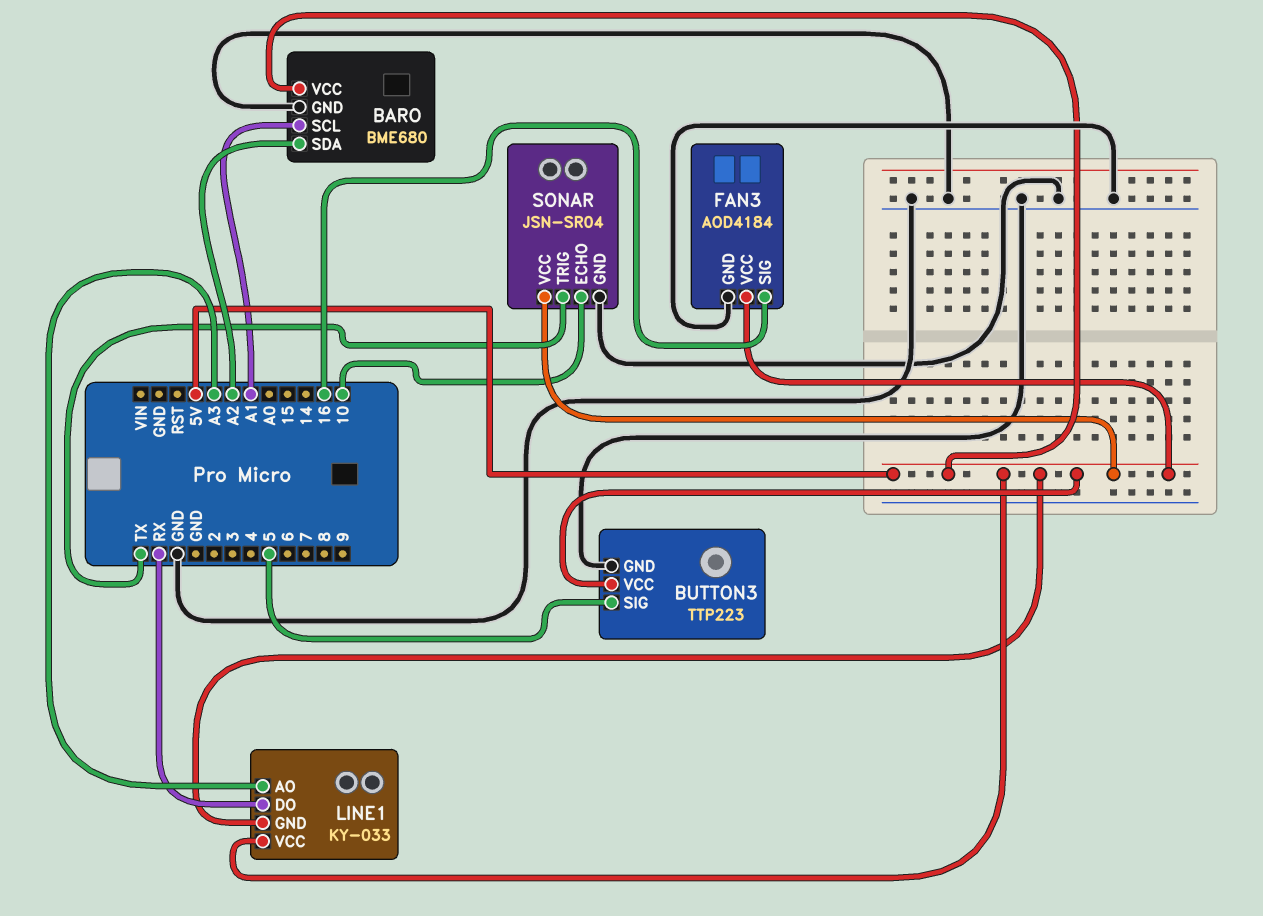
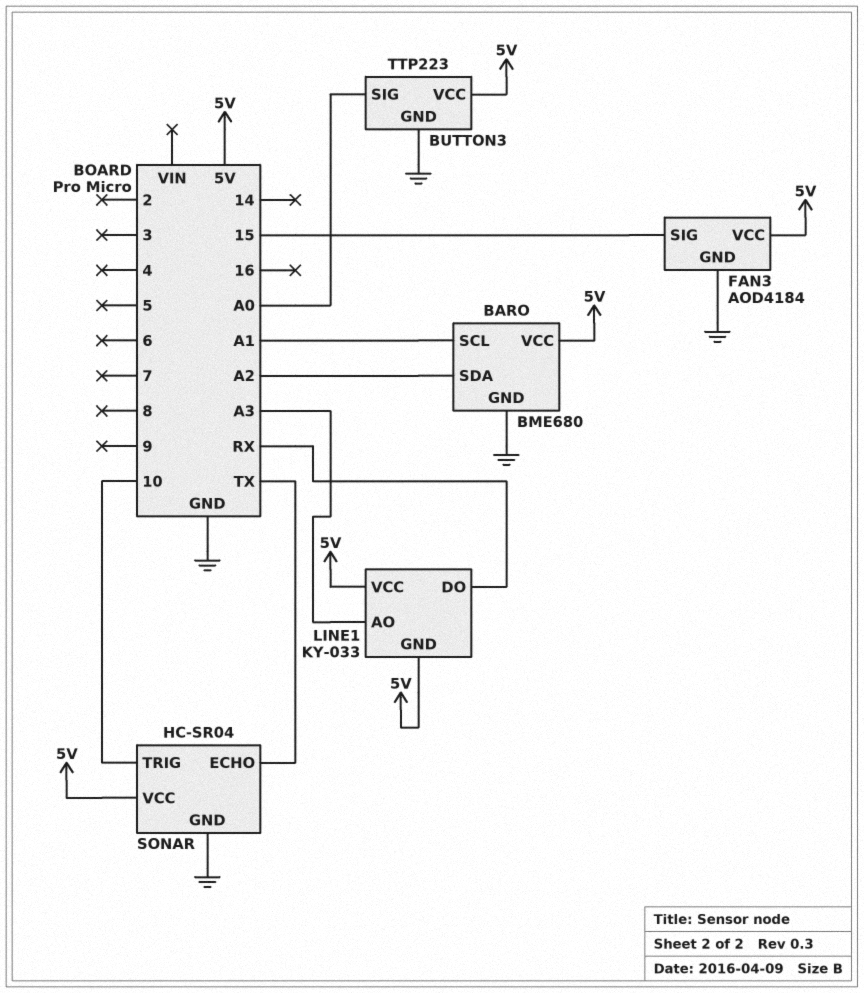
BUTTON3 pin SIG: 5 -> A0
FAN3 pin SIG: 16 -> 15
SONAR: JSN-SR04 -> HC-SR04
SONAR pin ECHO: 10 -> TX
SONAR pin TRIG: TX -> 10

